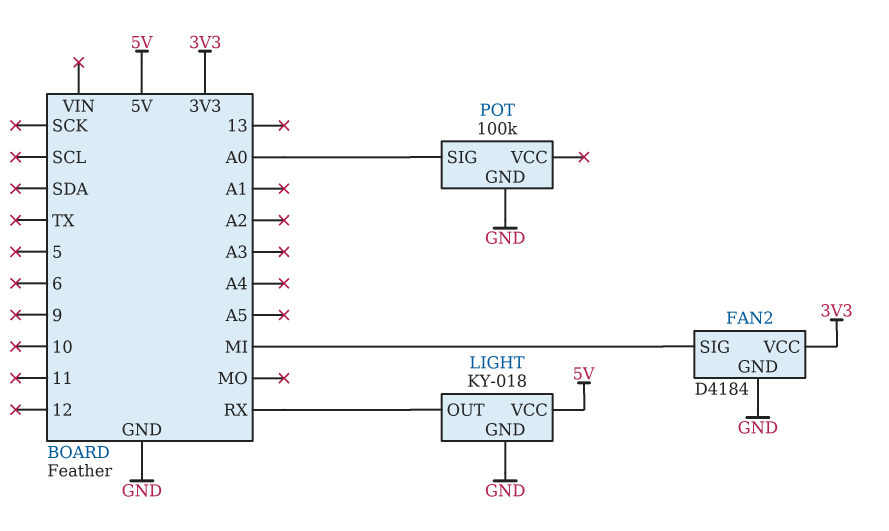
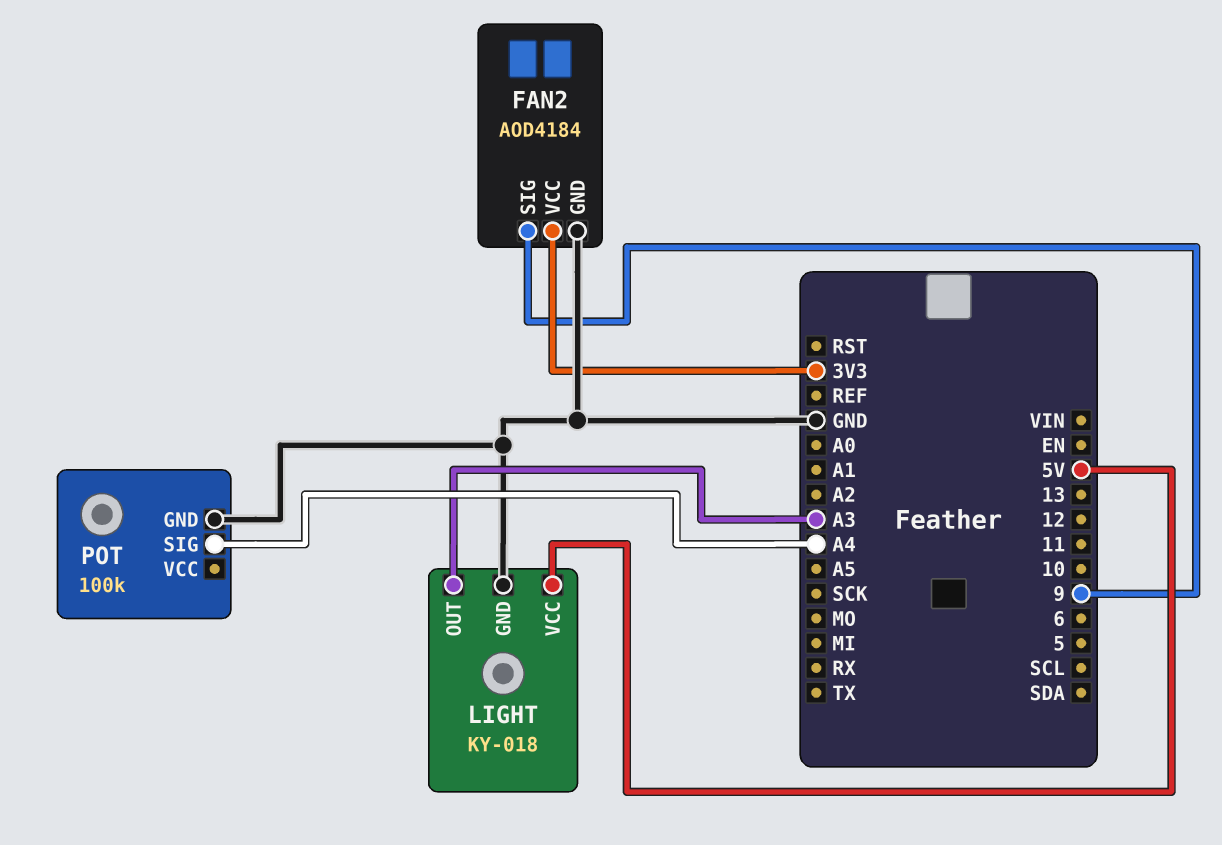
FAN2: D4184 -> AOD4184
FAN2 pin SIG: MI -> 9
LIGHT pin OUT: RX -> A3
POT pin SIG: A0 -> A4

